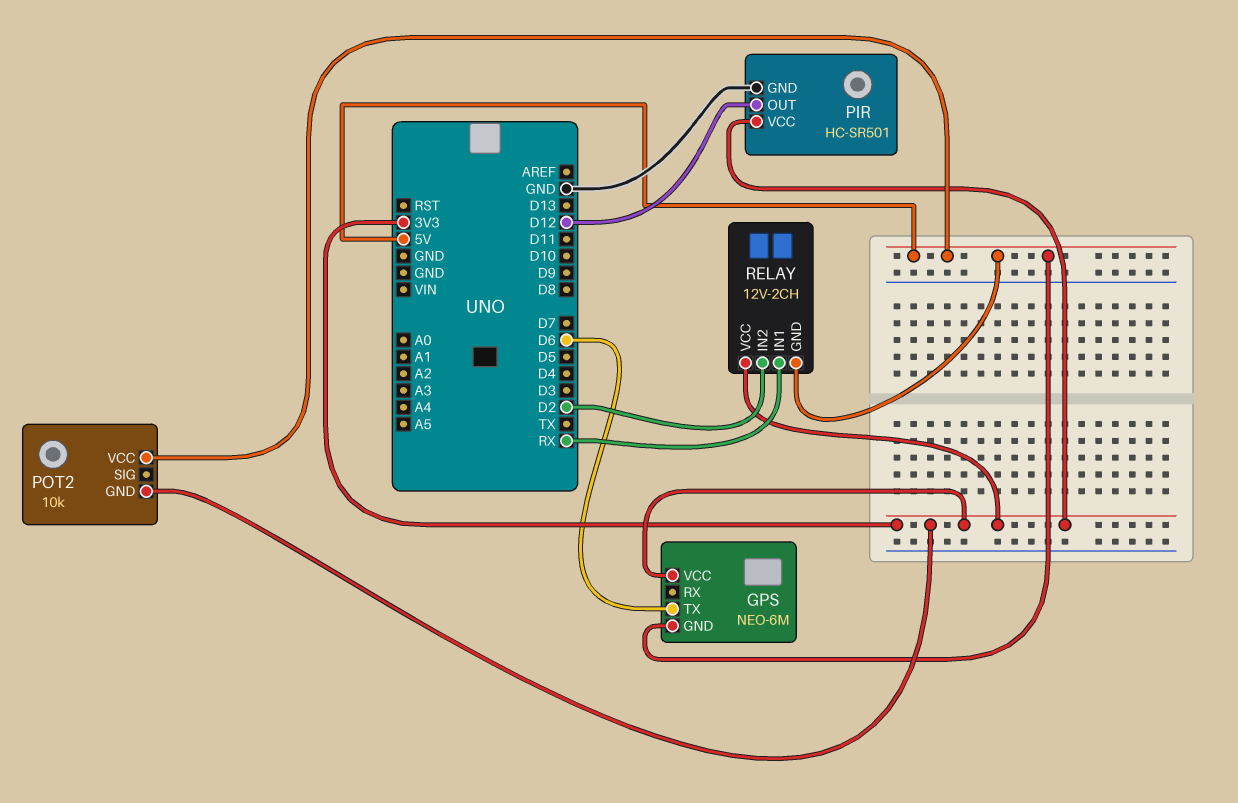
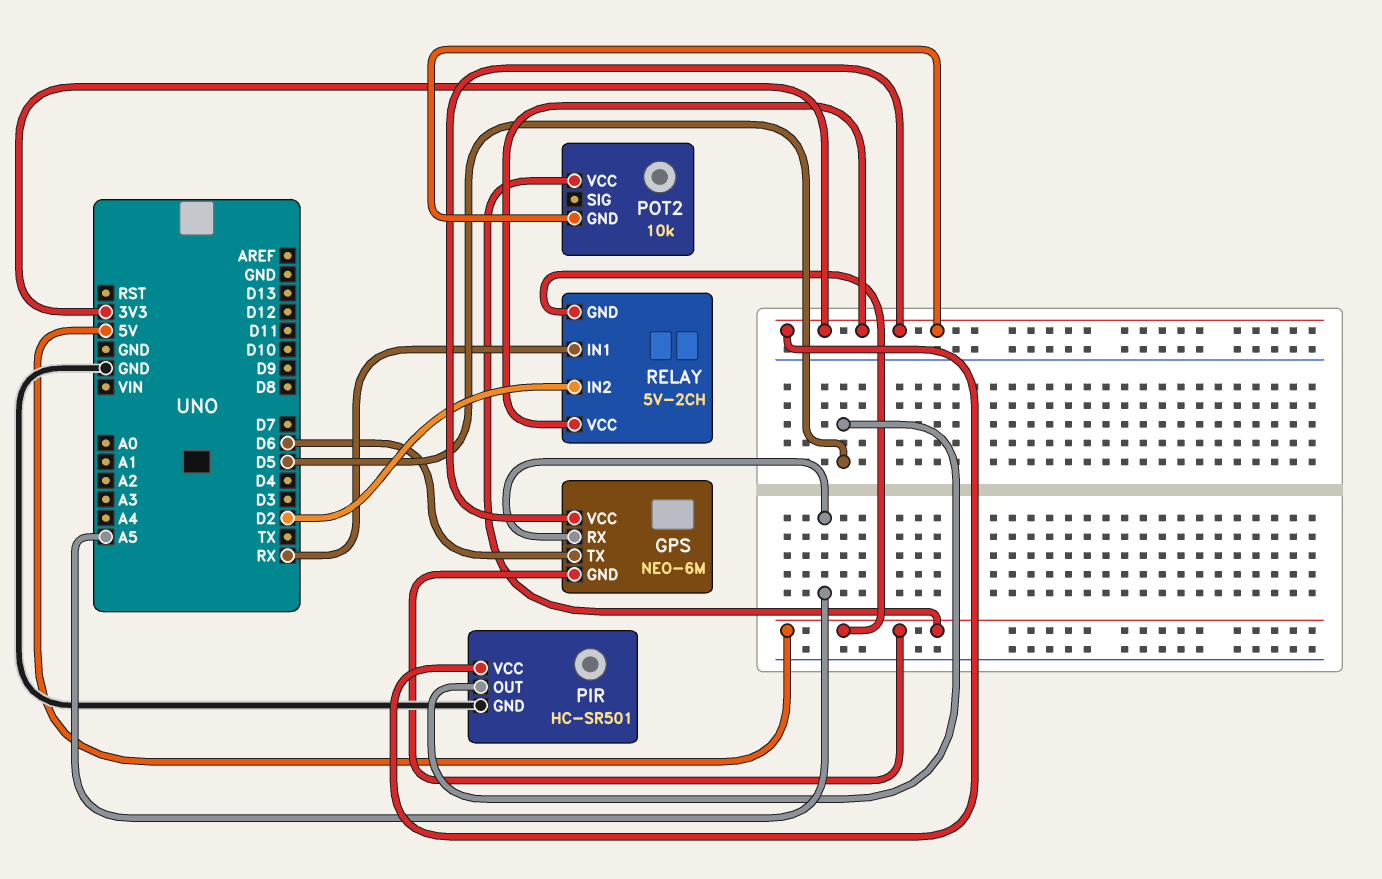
GPS pin RX: none -> A5
PIR pin OUT: D12 -> D5
RELAY: 12V-2CH -> 5V-2CH

